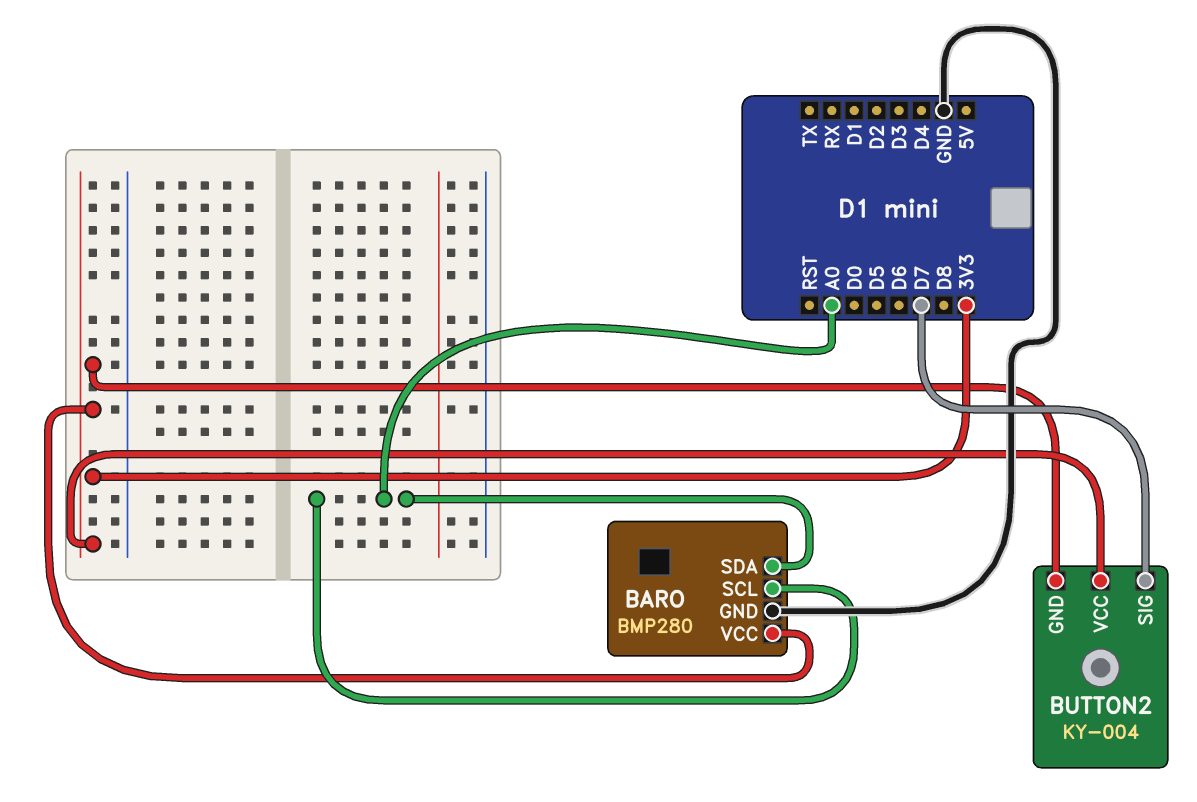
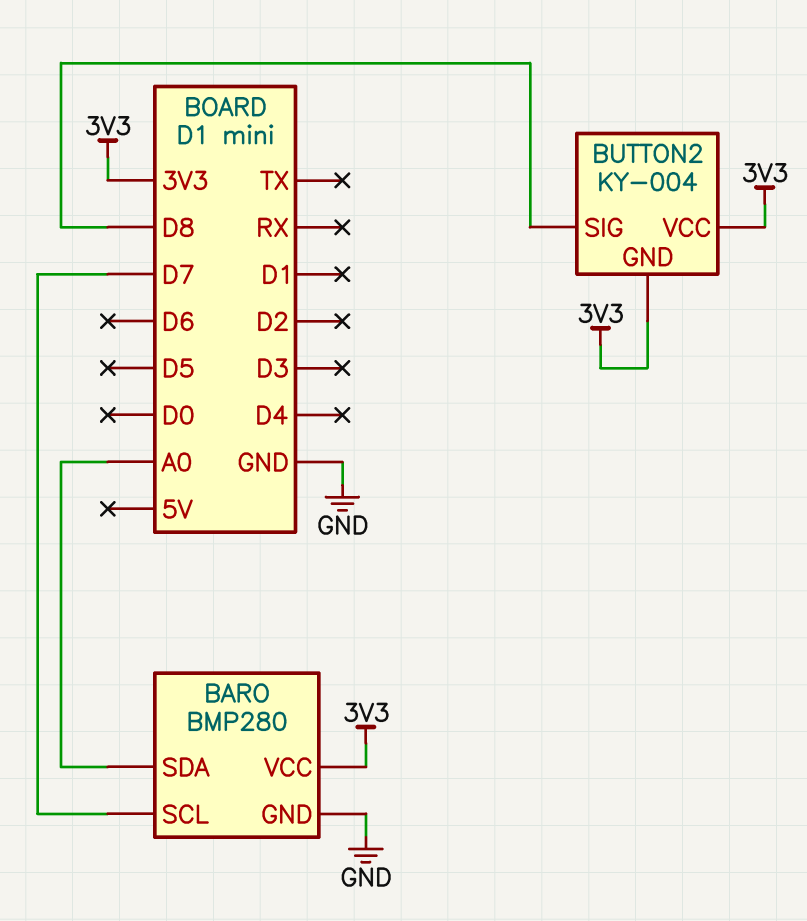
BARO pin SCL: A0 -> D7
BUTTON2 pin SIG: D7 -> D8

